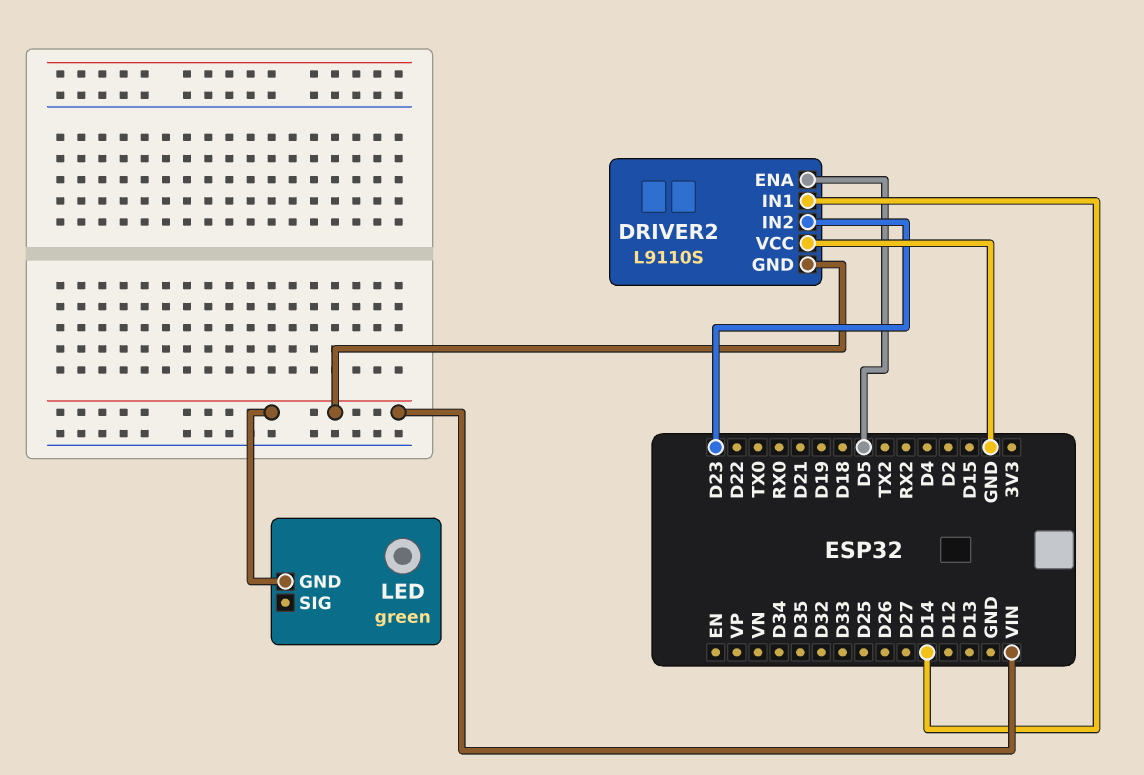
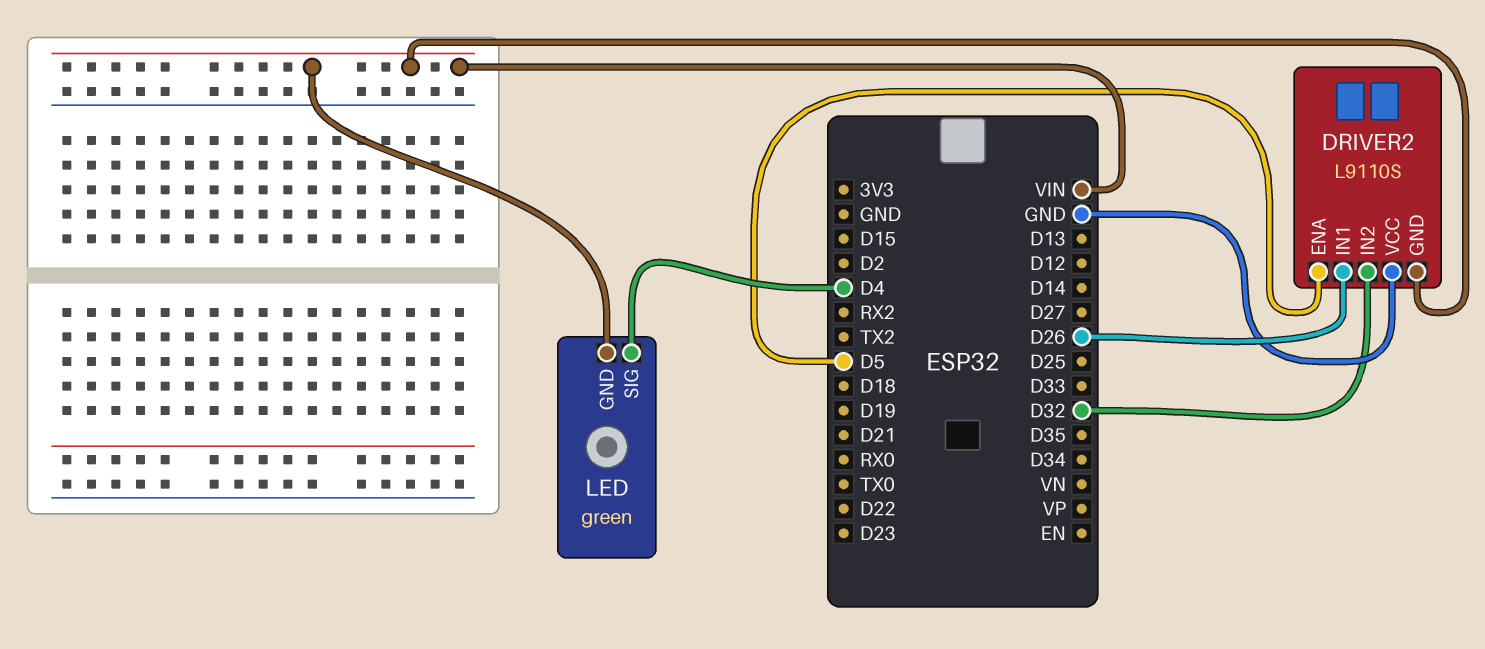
DRIVER2 pin IN1: D14 -> D26
DRIVER2 pin IN2: D23 -> D32
LED pin SIG: none -> D4

